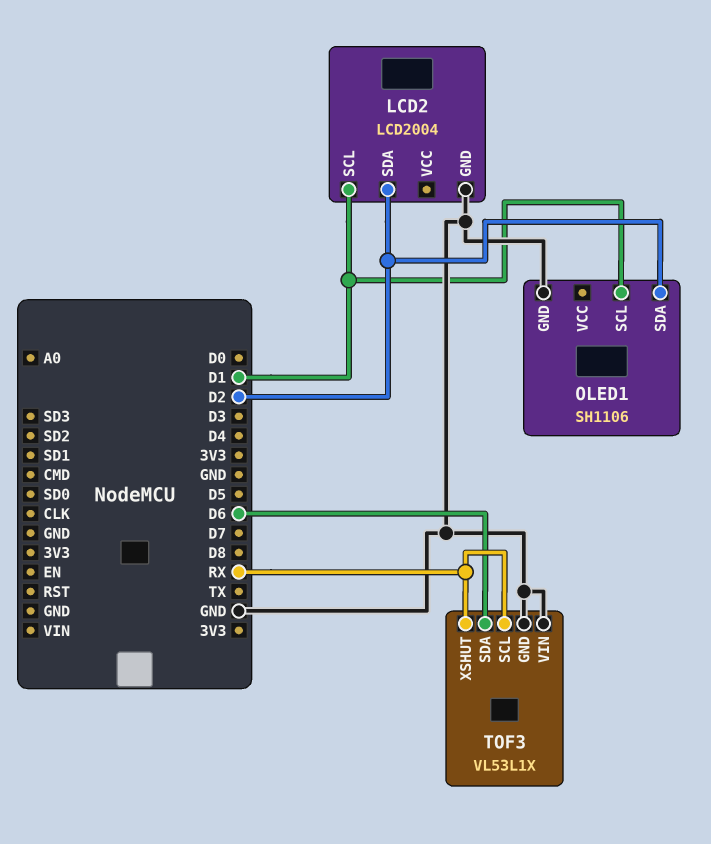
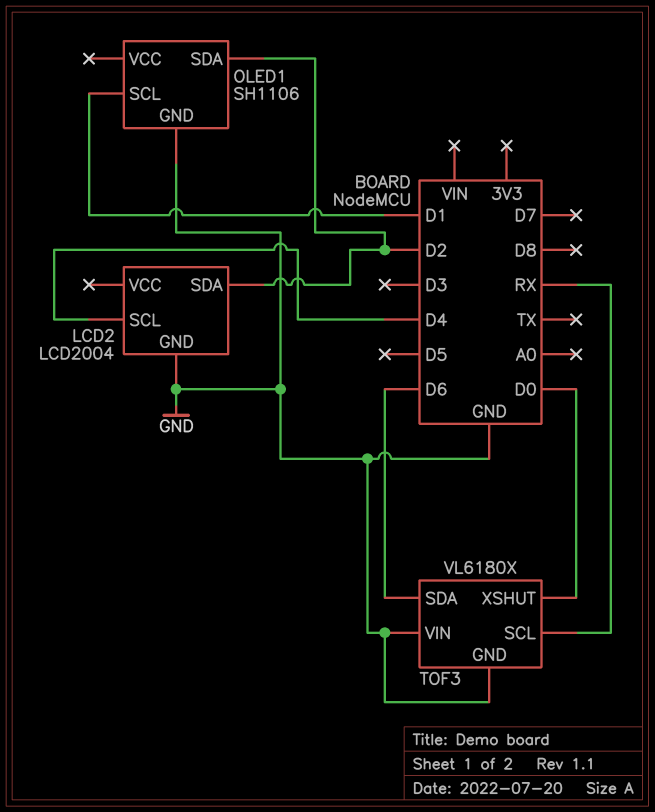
LCD2 pin SCL: D1 -> D4
TOF3: VL53L1X -> VL6180X
TOF3 pin XSHUT: RX -> D0

